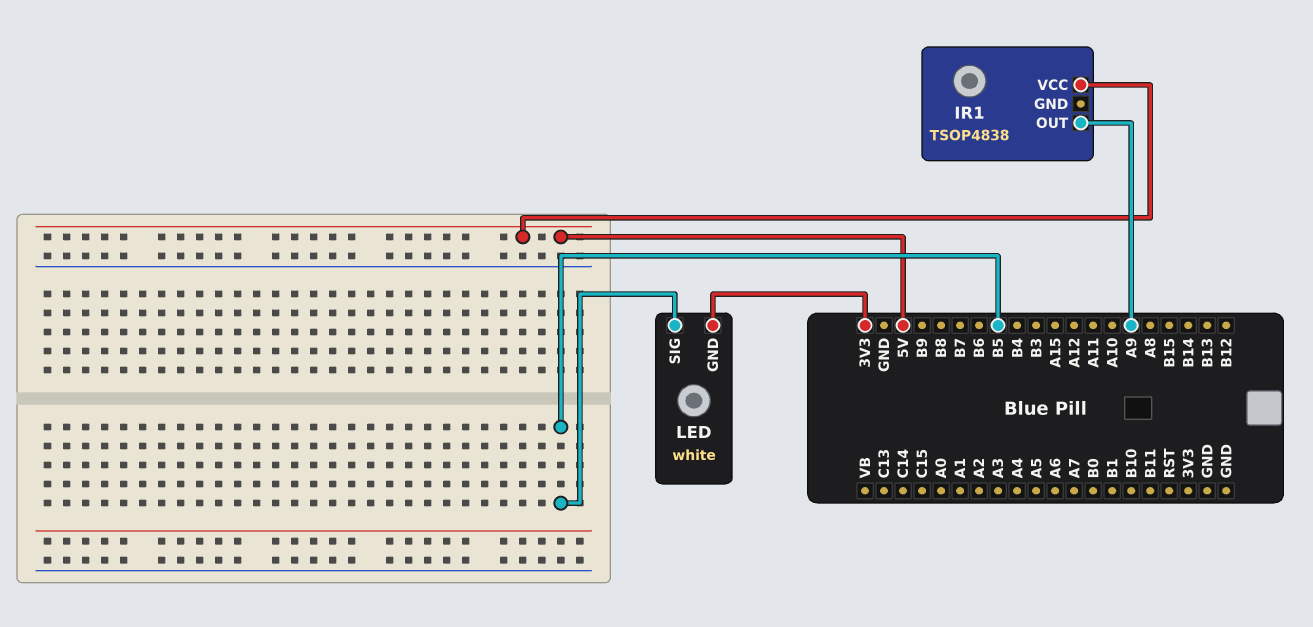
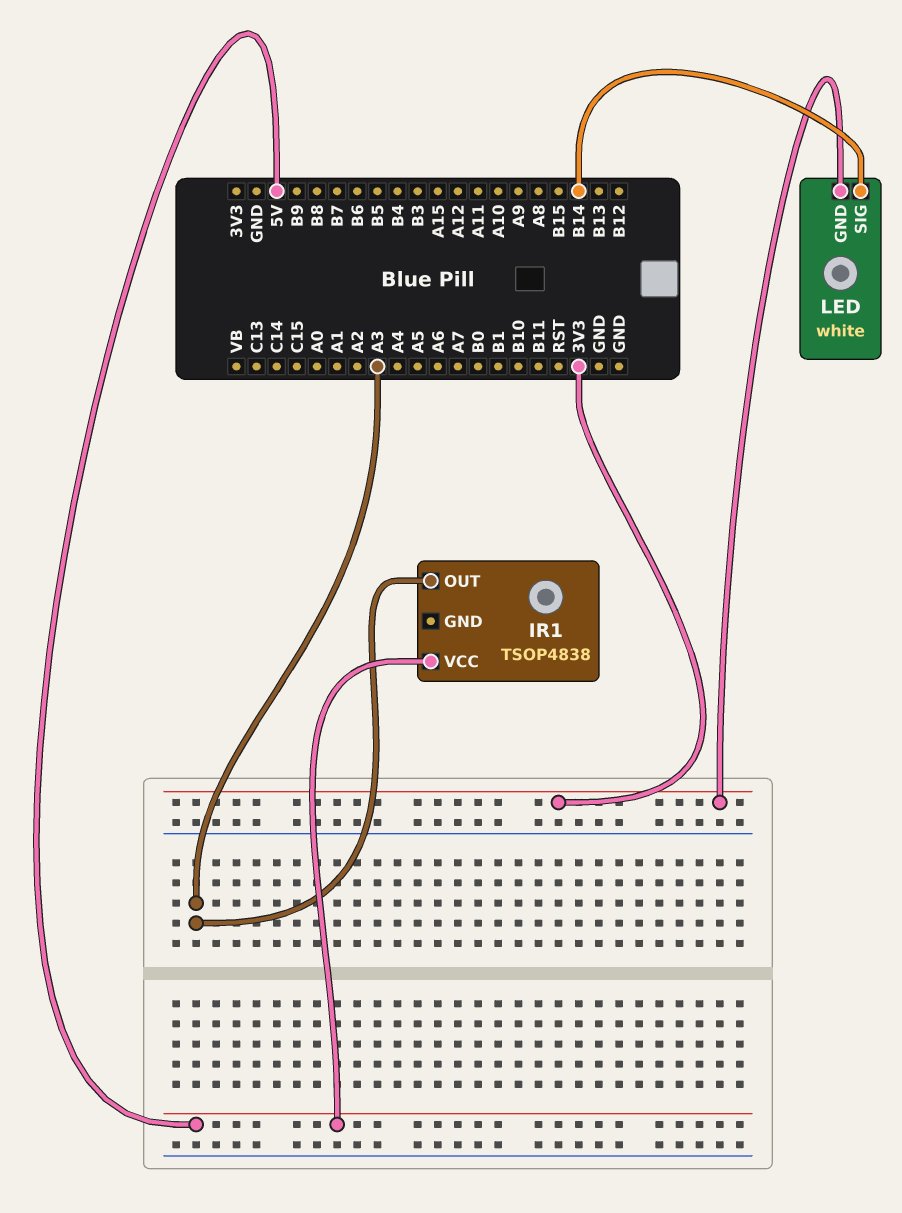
IR1 pin OUT: A9 -> A3
LED pin SIG: B5 -> B14

